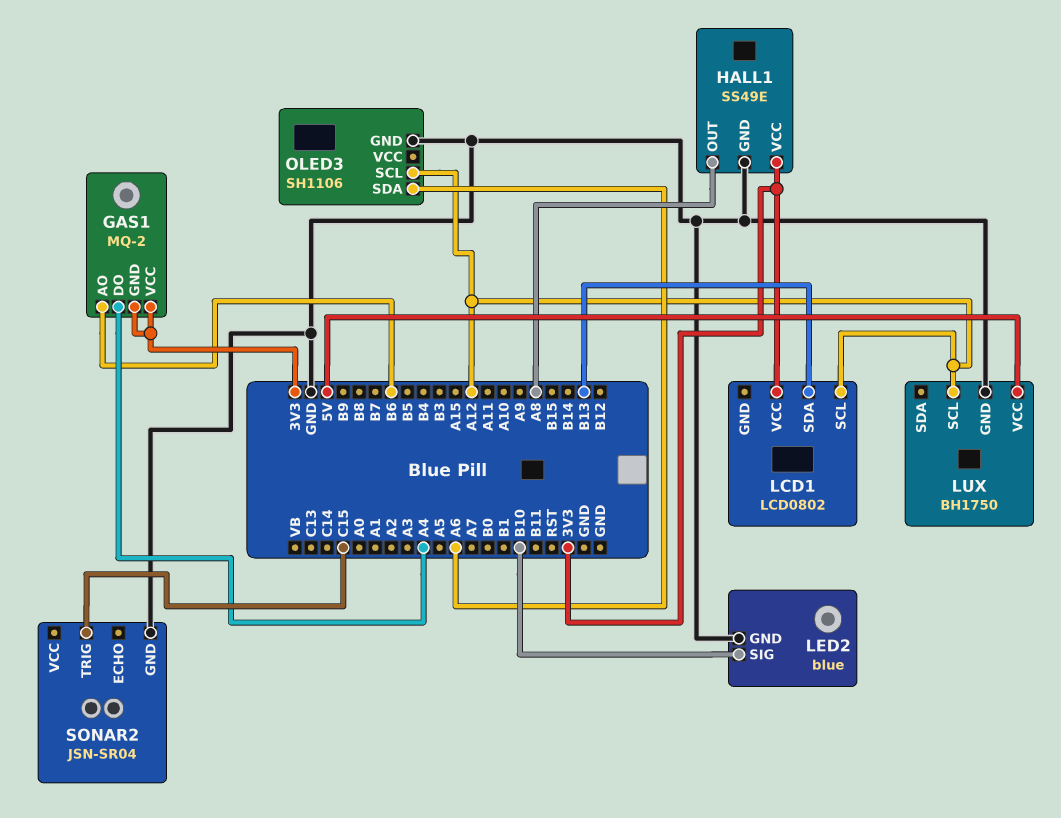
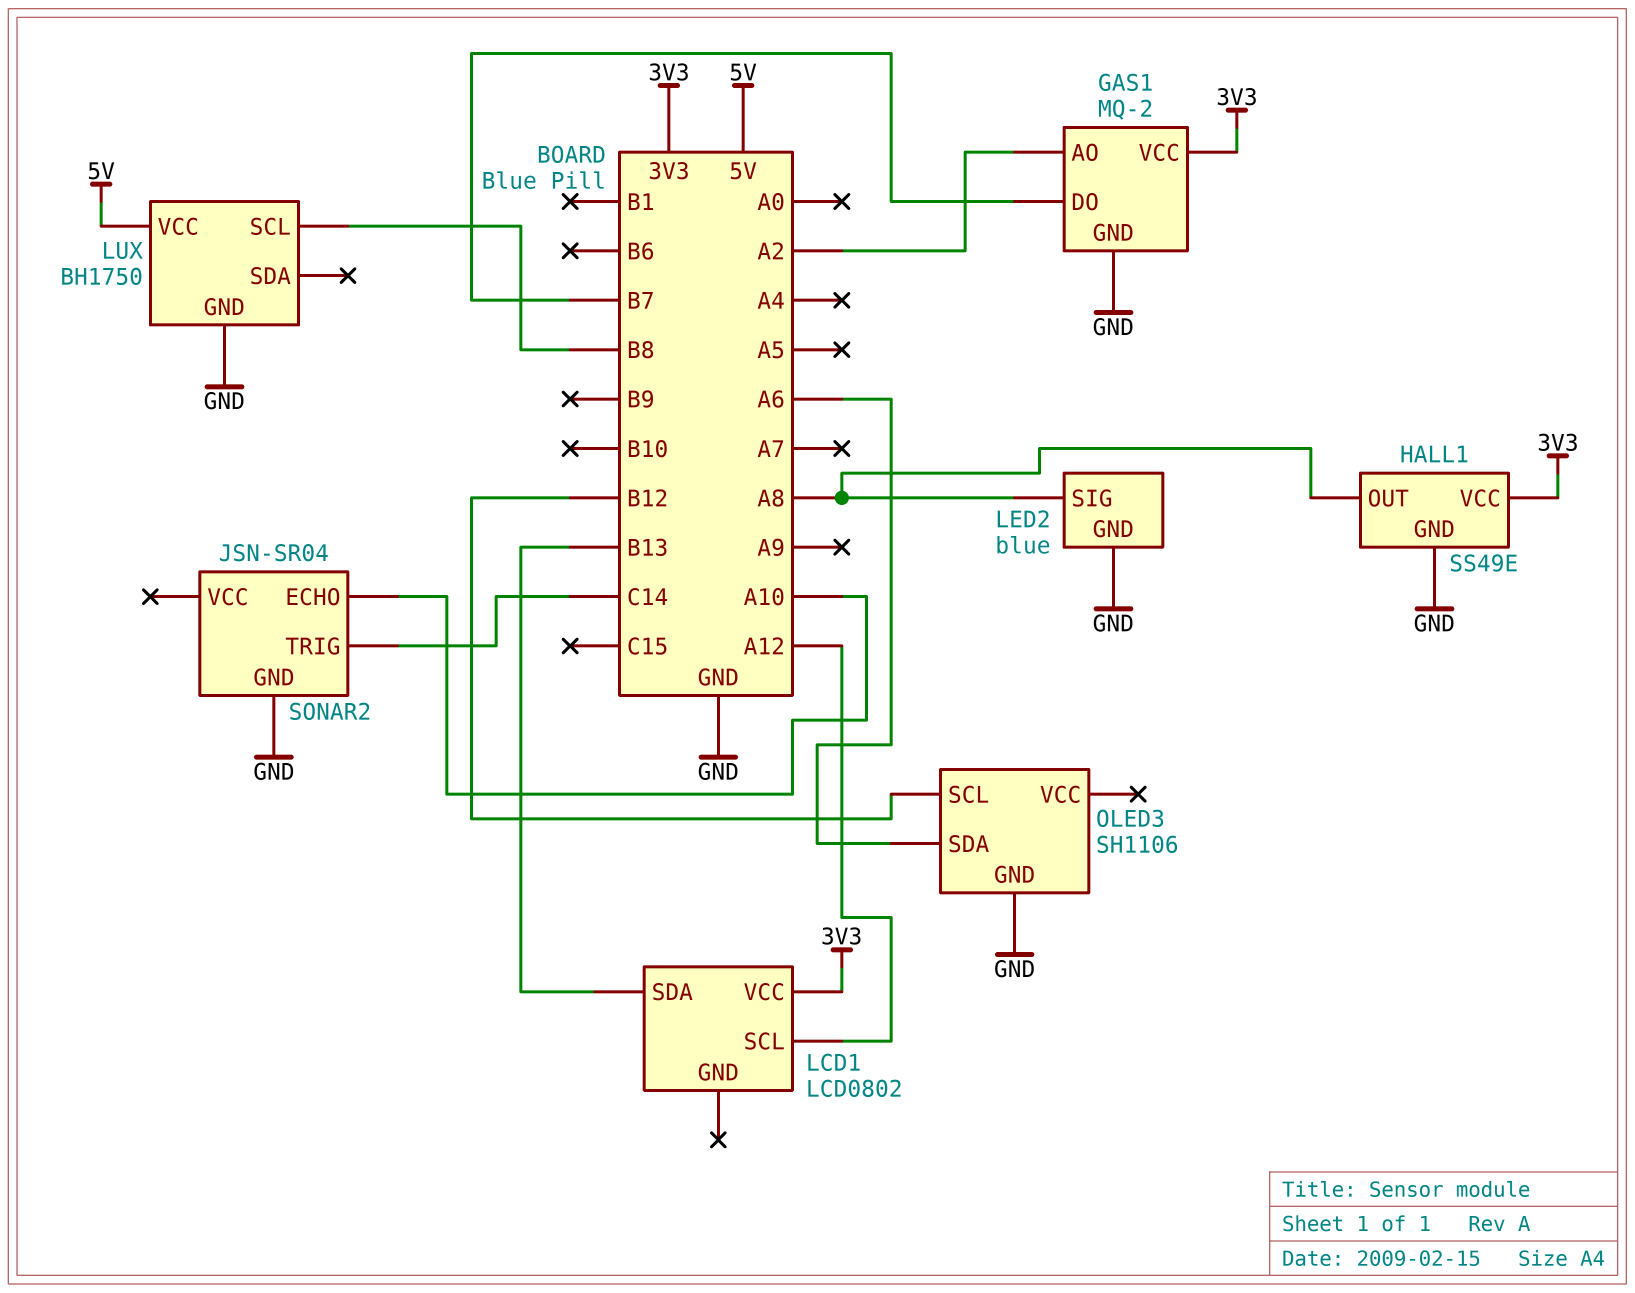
GAS1 pin AO: B6 -> A2
GAS1 pin DO: A4 -> B7
GAS1 pin GND: 3V3 -> GND
LED2 pin SIG: B10 -> A8
LUX pin SCL: A12 -> B8
OLED3 pin SCL: A12 -> B12
SONAR2 pin ECHO: none -> A10
SONAR2 pin TRIG: C15 -> C14

